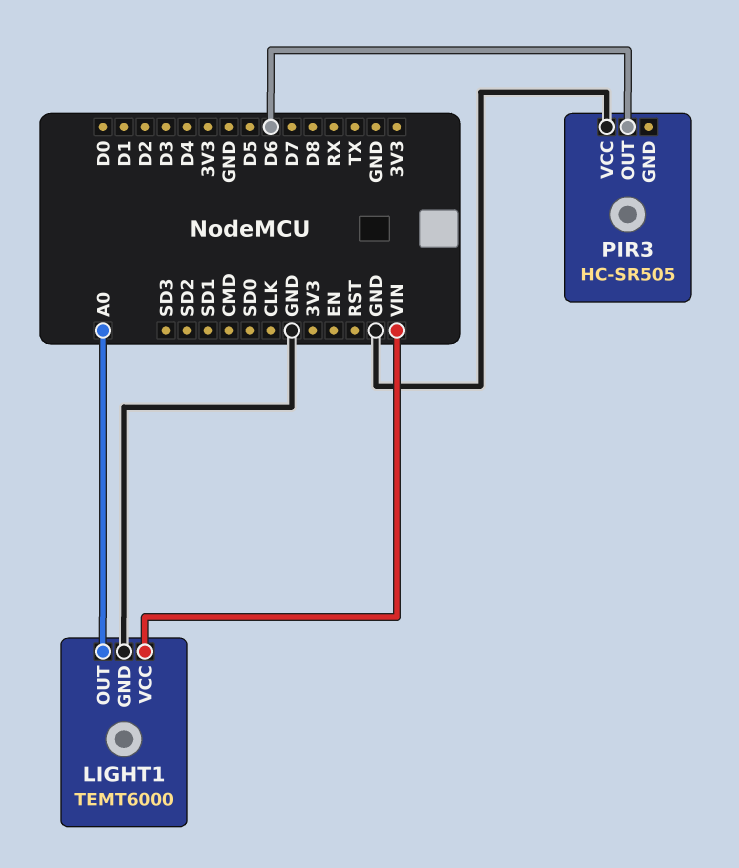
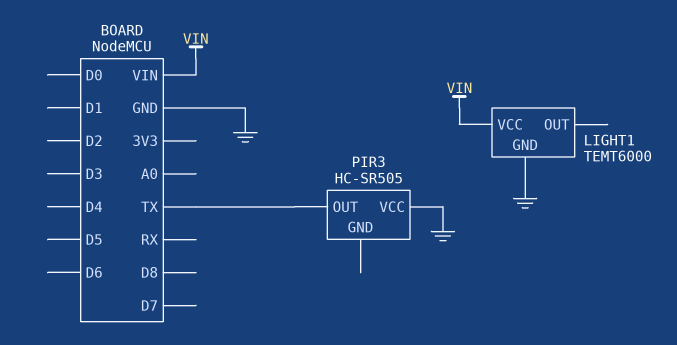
LIGHT1 pin OUT: A0 -> none
PIR3 pin OUT: D6 -> TX

